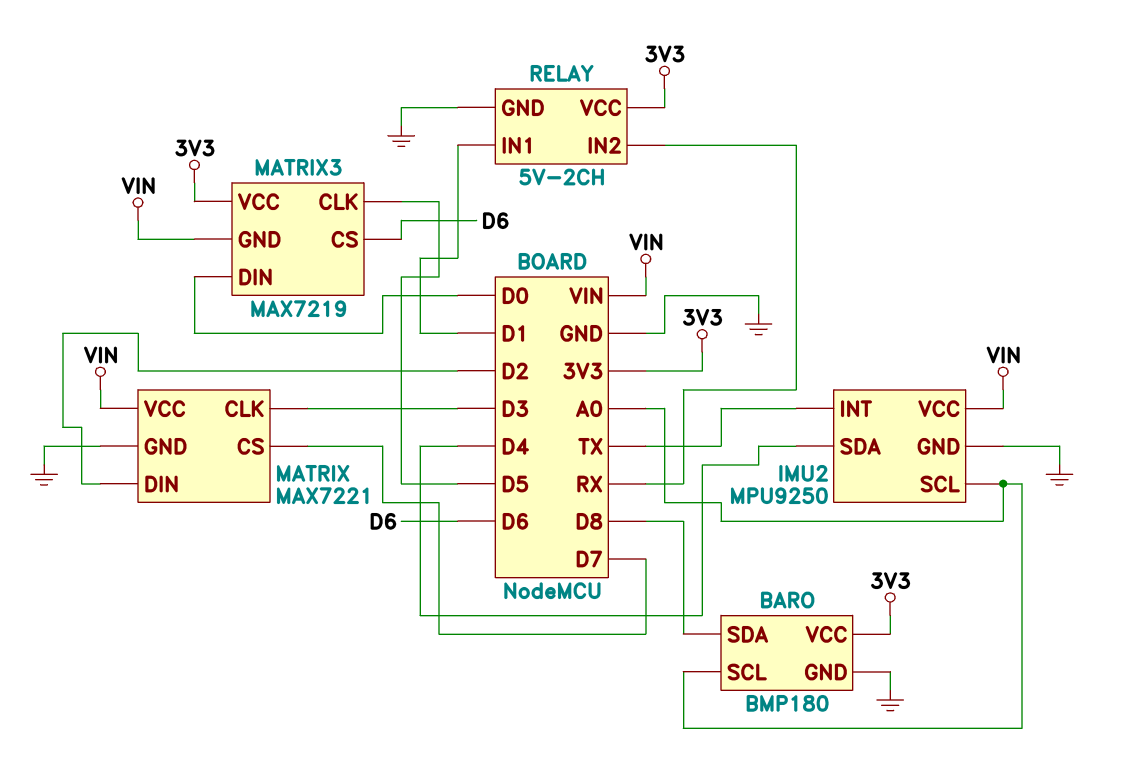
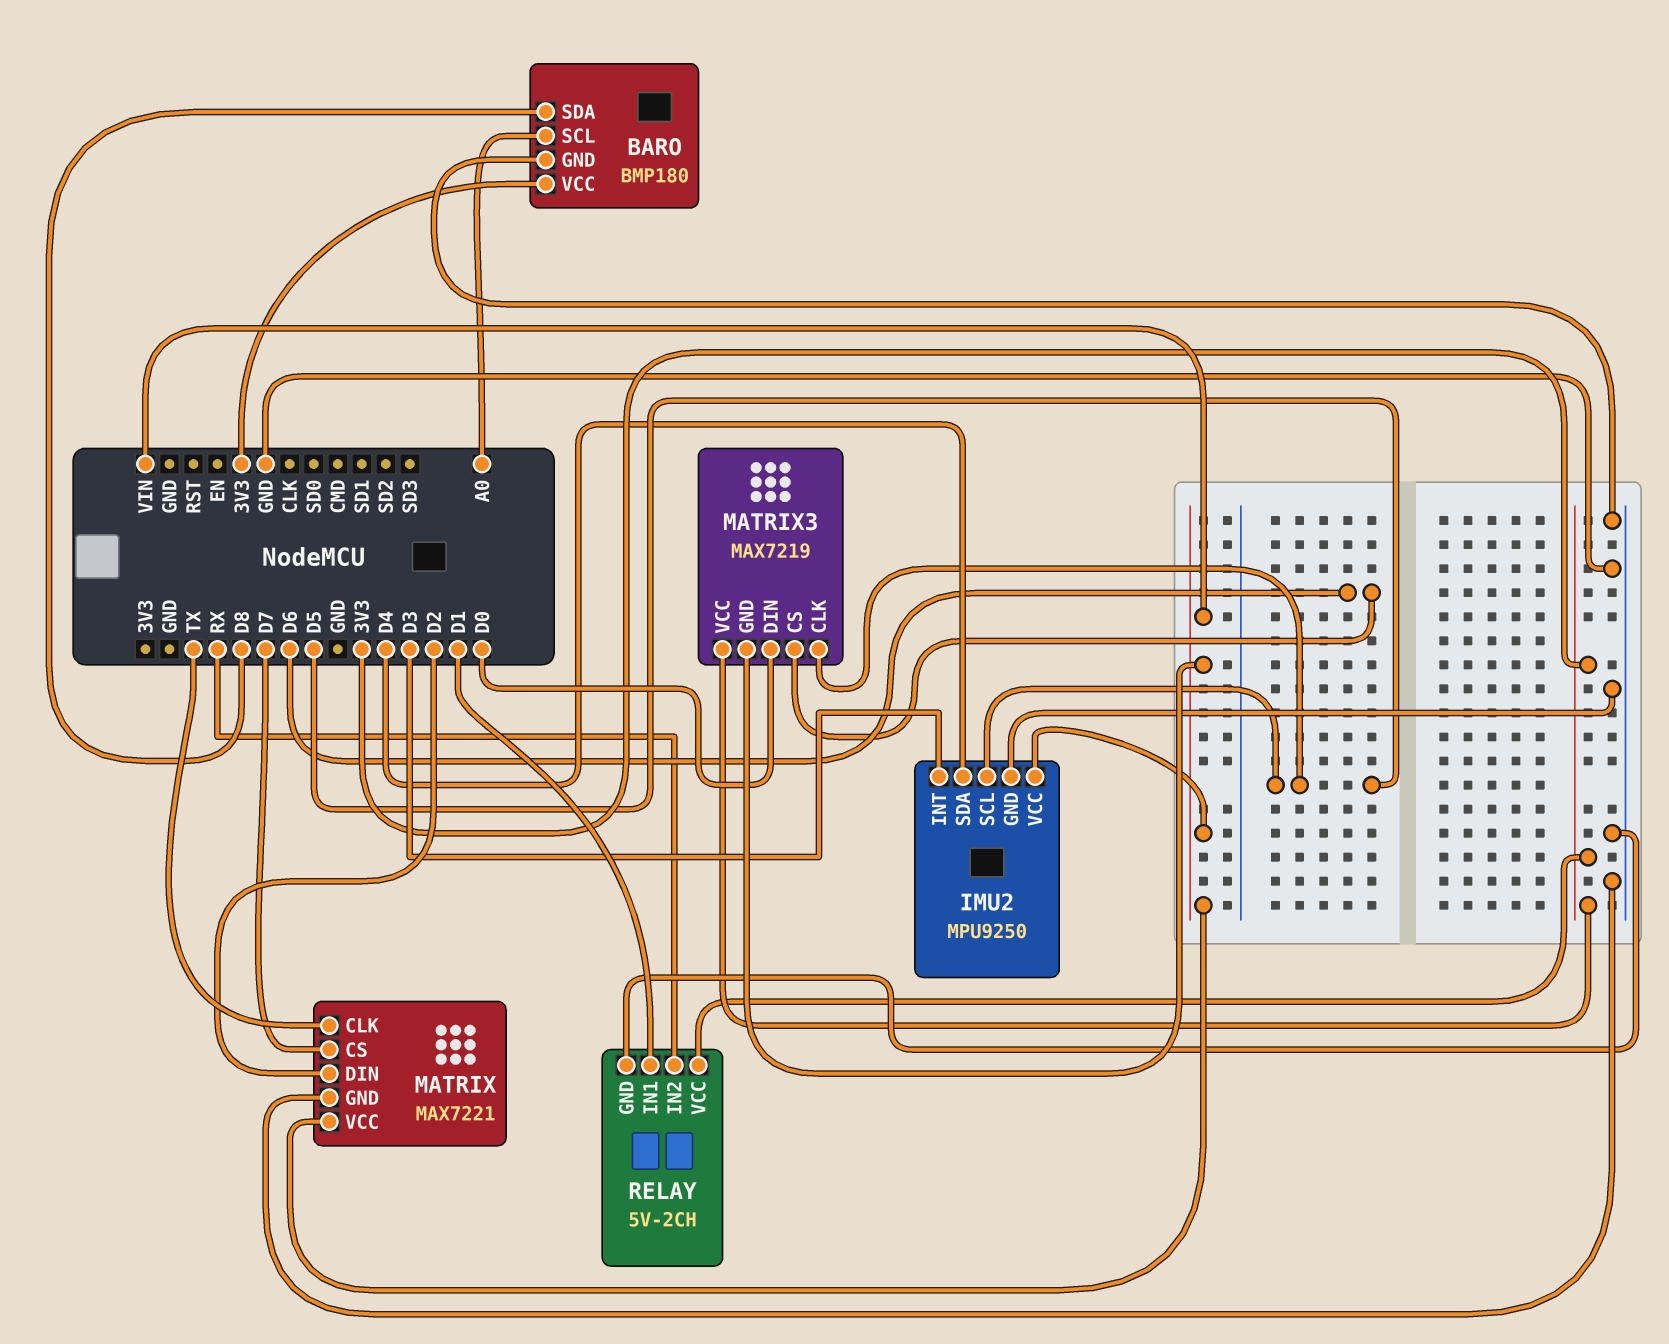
IMU2 pin INT: TX -> D3
IMU2 pin SCL: A0 -> D5
MATRIX pin CLK: D3 -> TX

